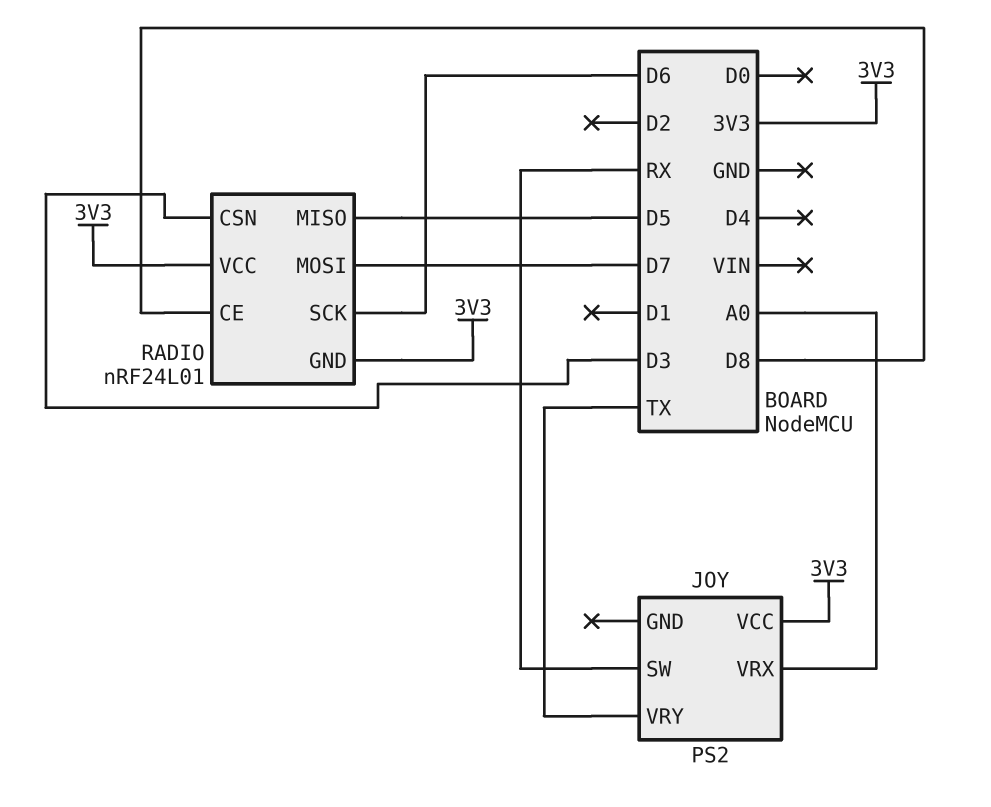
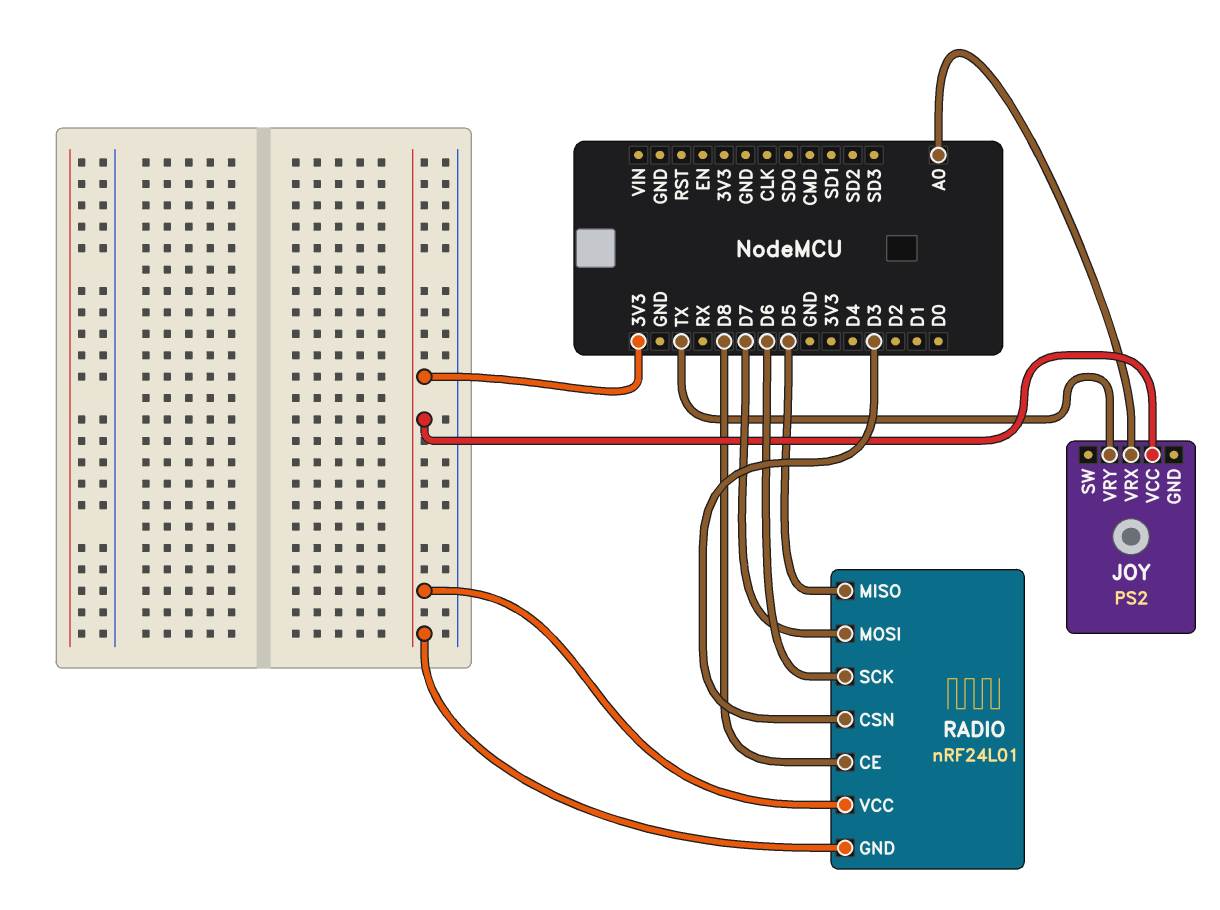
JOY pin SW: RX -> none

